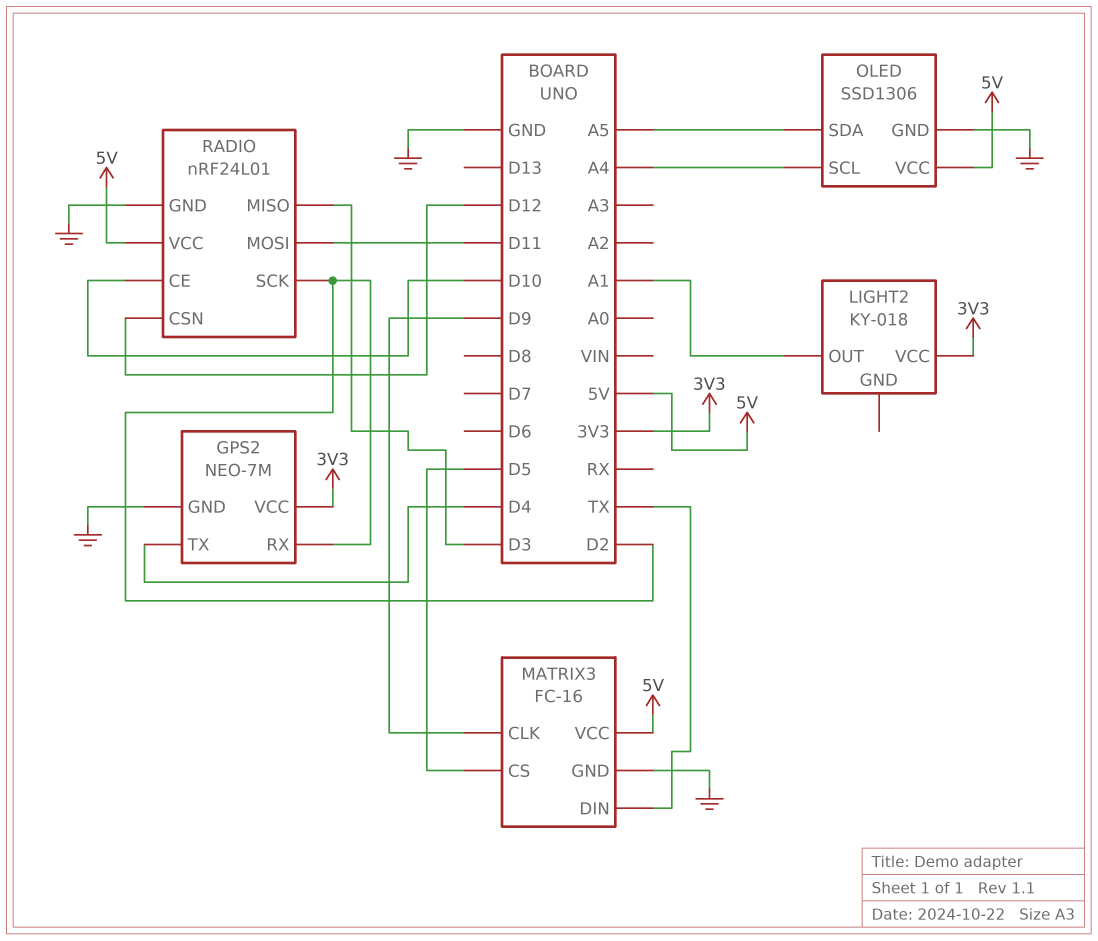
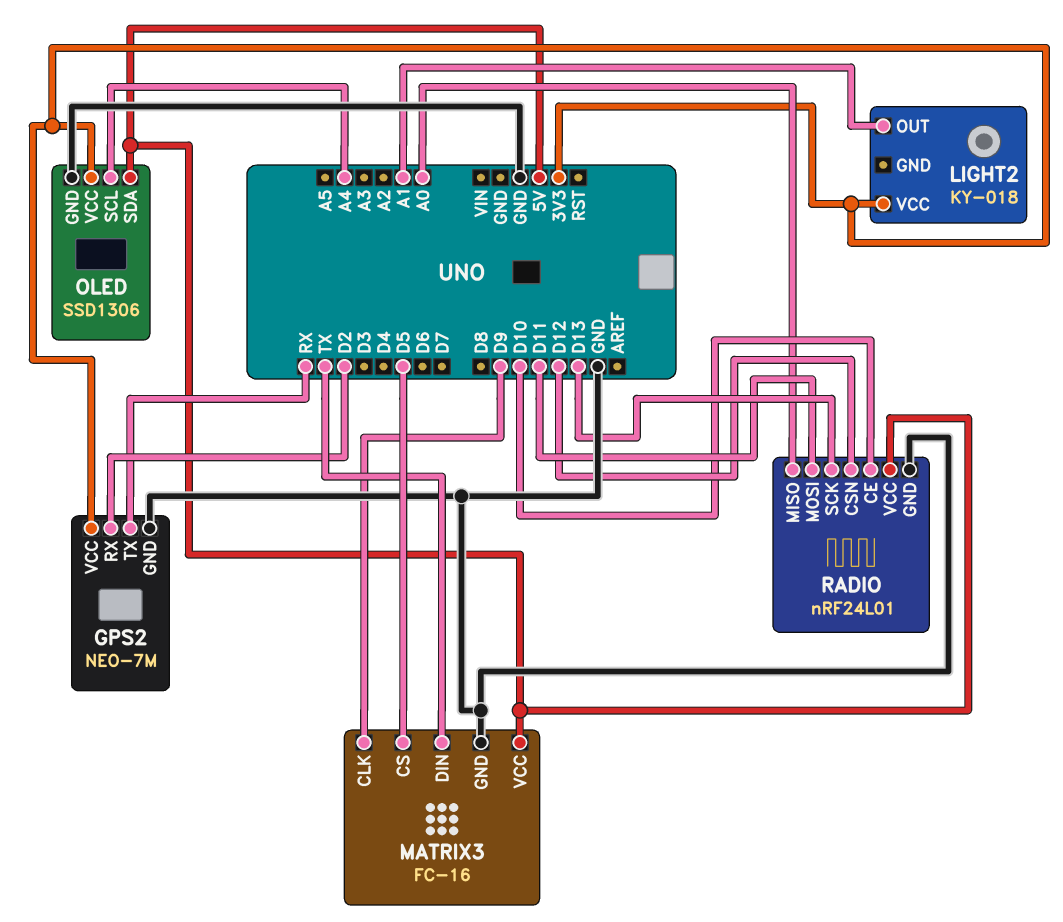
GPS2 pin TX: D4 -> RX
OLED pin SDA: A5 -> 5V
OLED pin VCC: 5V -> 3V3
RADIO pin MISO: D3 -> A0
RADIO pin SCK: D2 -> D13

